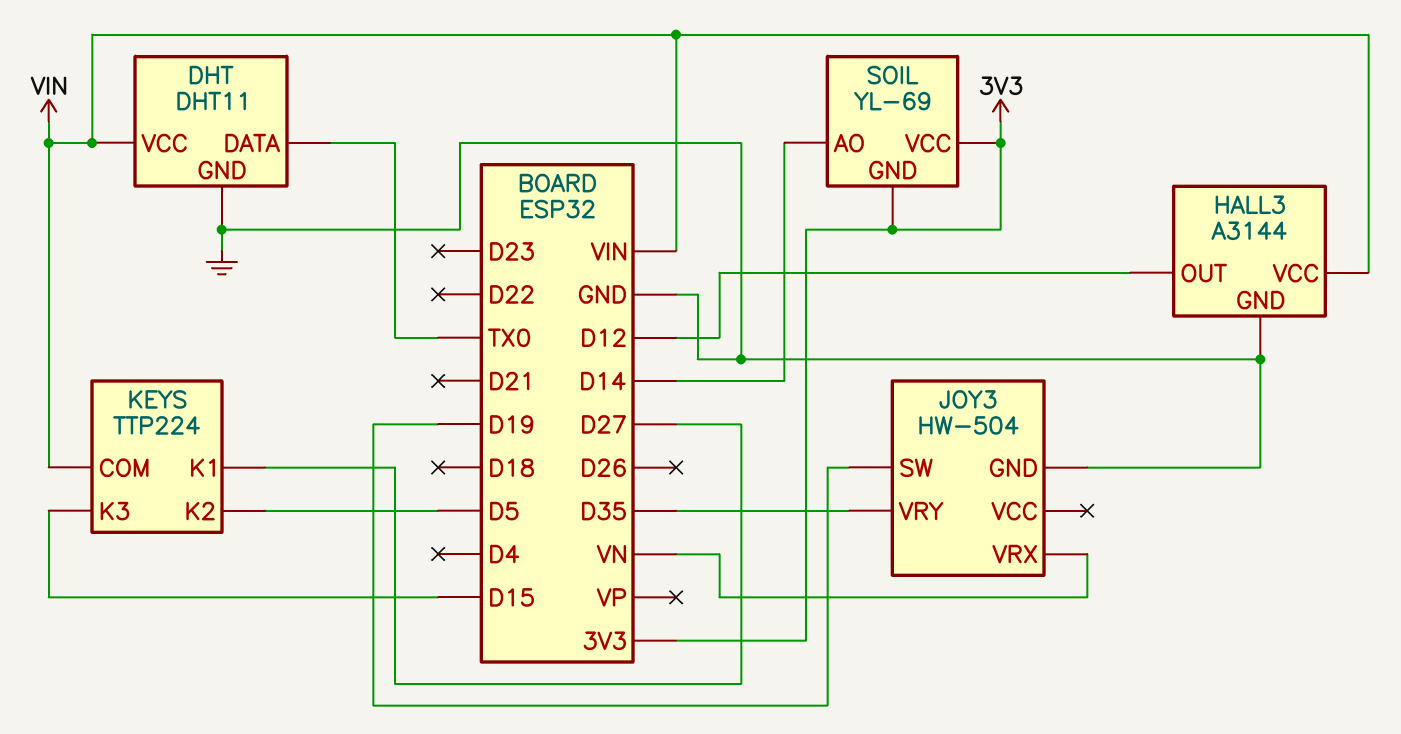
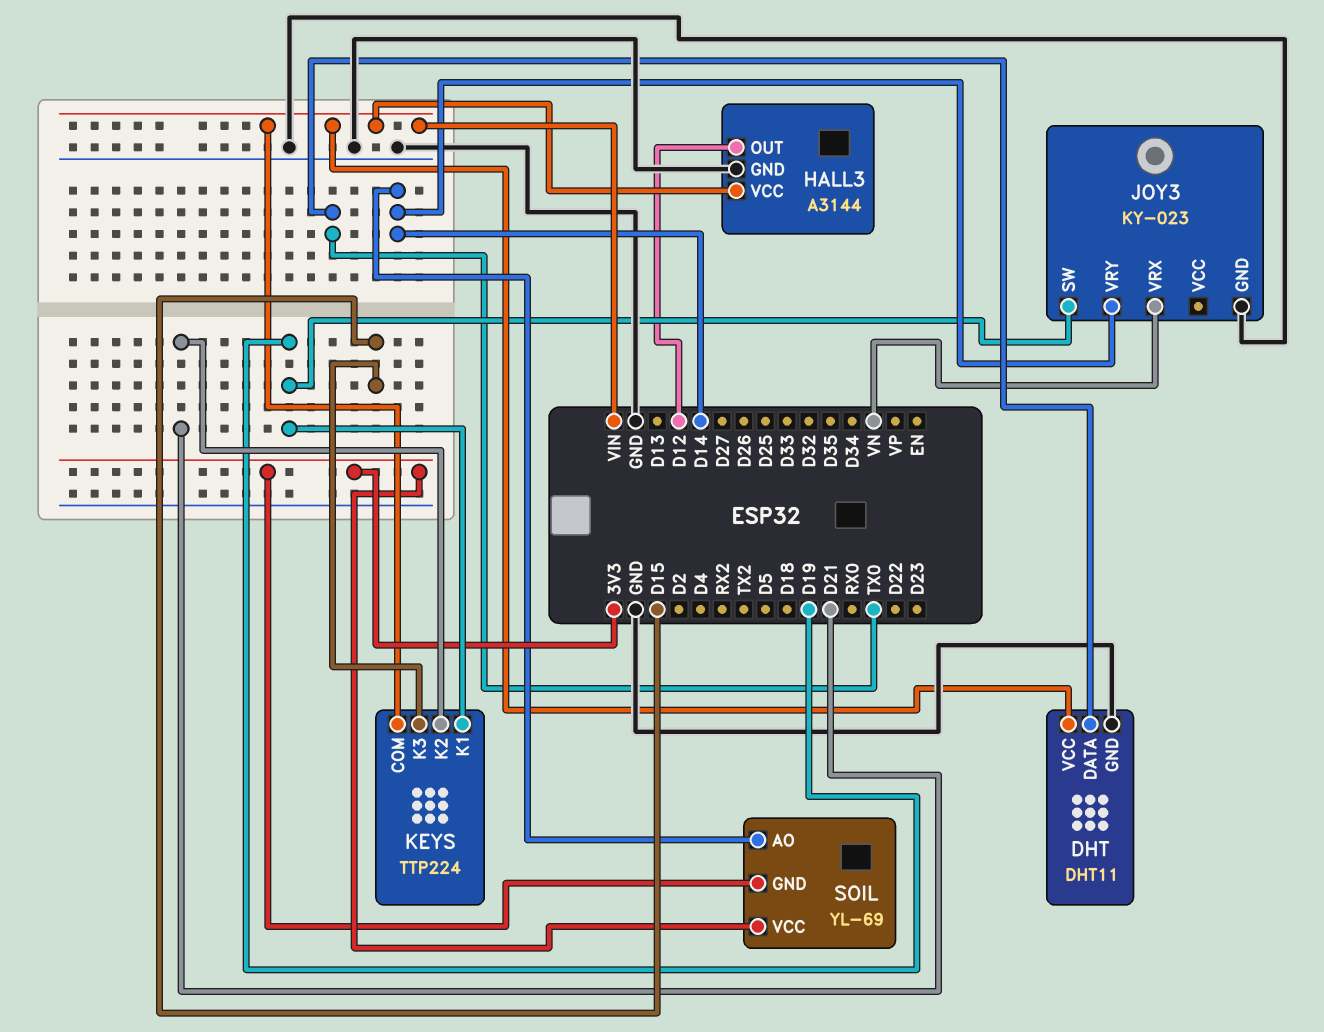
JOY3: HW-504 -> KY-023
JOY3 pin VRY: D35 -> D14
KEYS pin K1: D27 -> D19
KEYS pin K2: D5 -> D21

